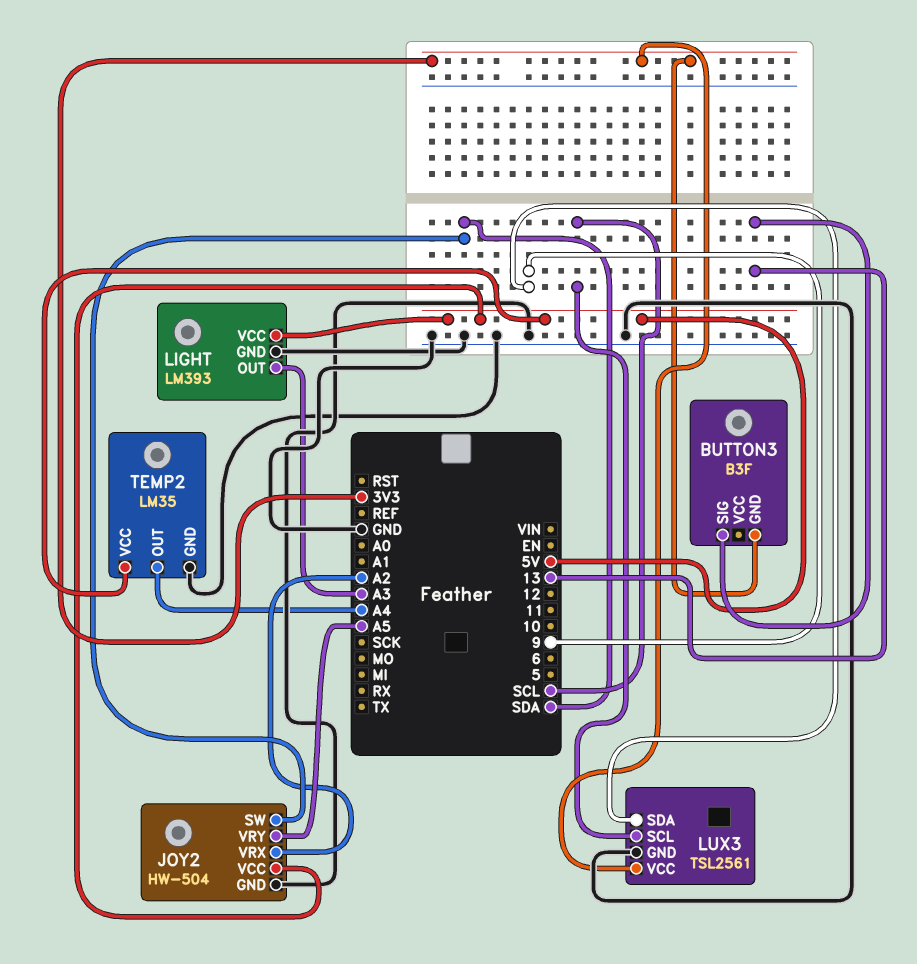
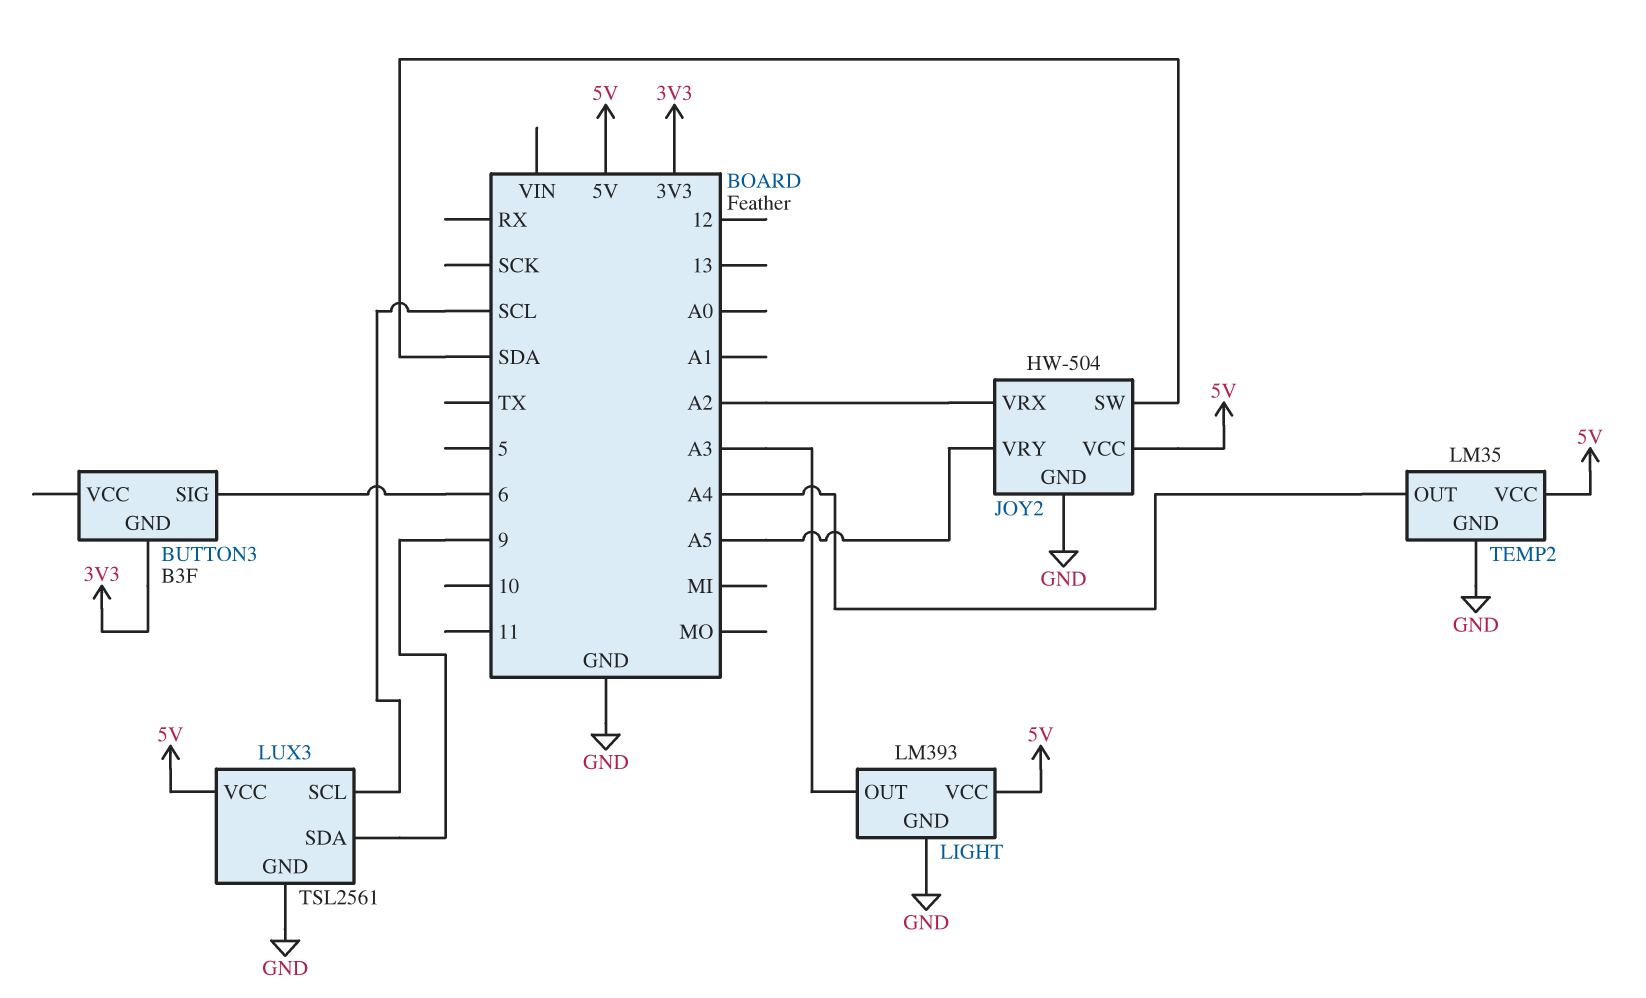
BUTTON3 pin SIG: 13 -> 6
LUX3 pin VCC: 3V3 -> 5V

